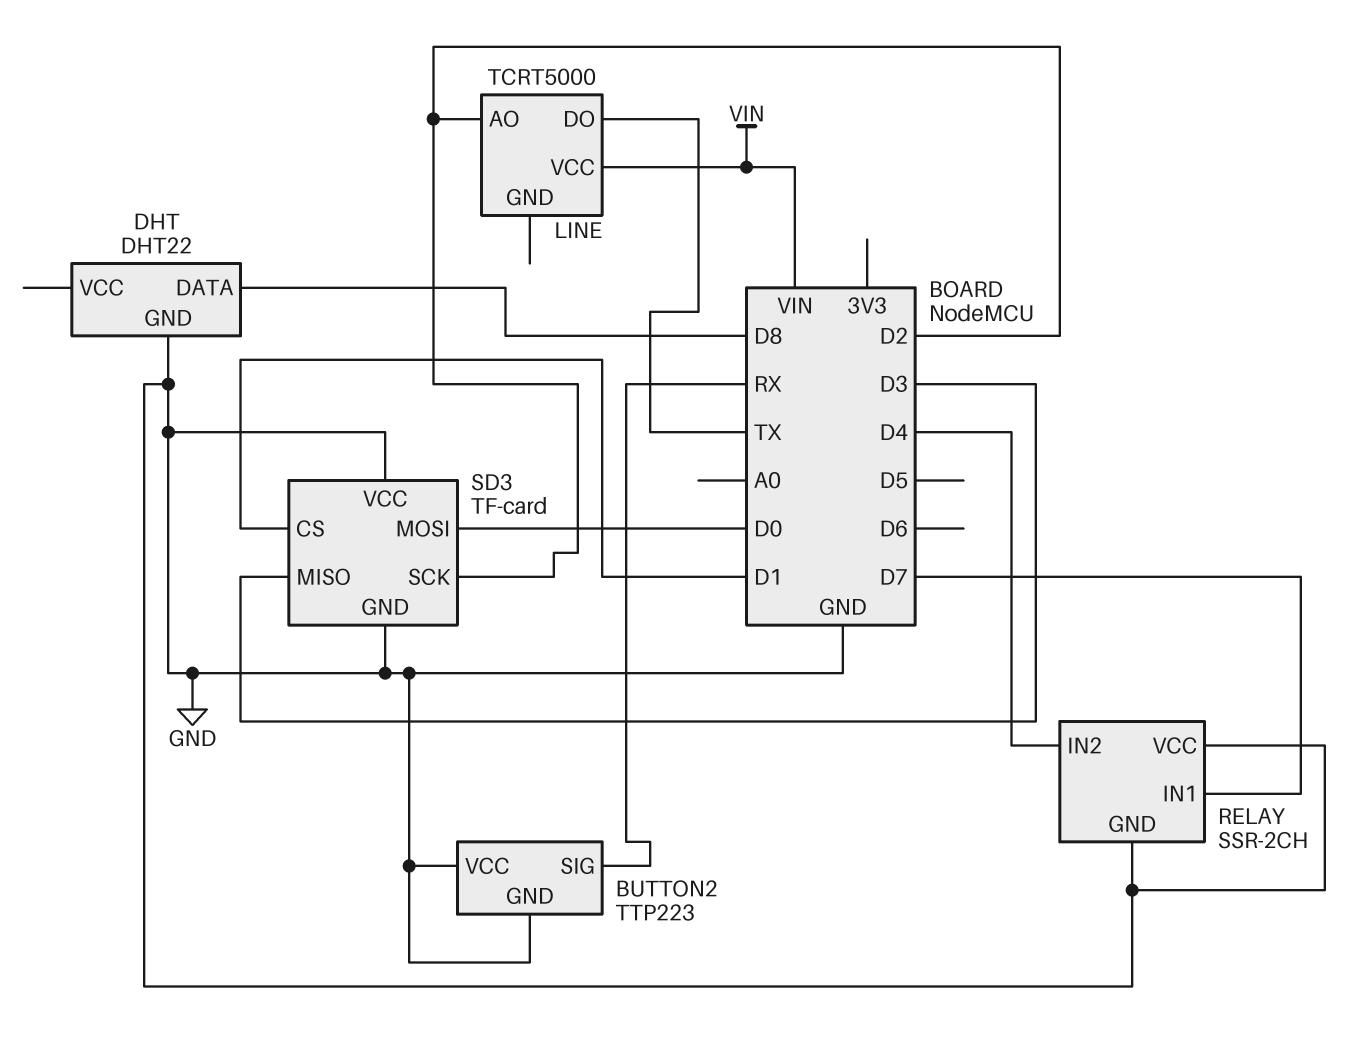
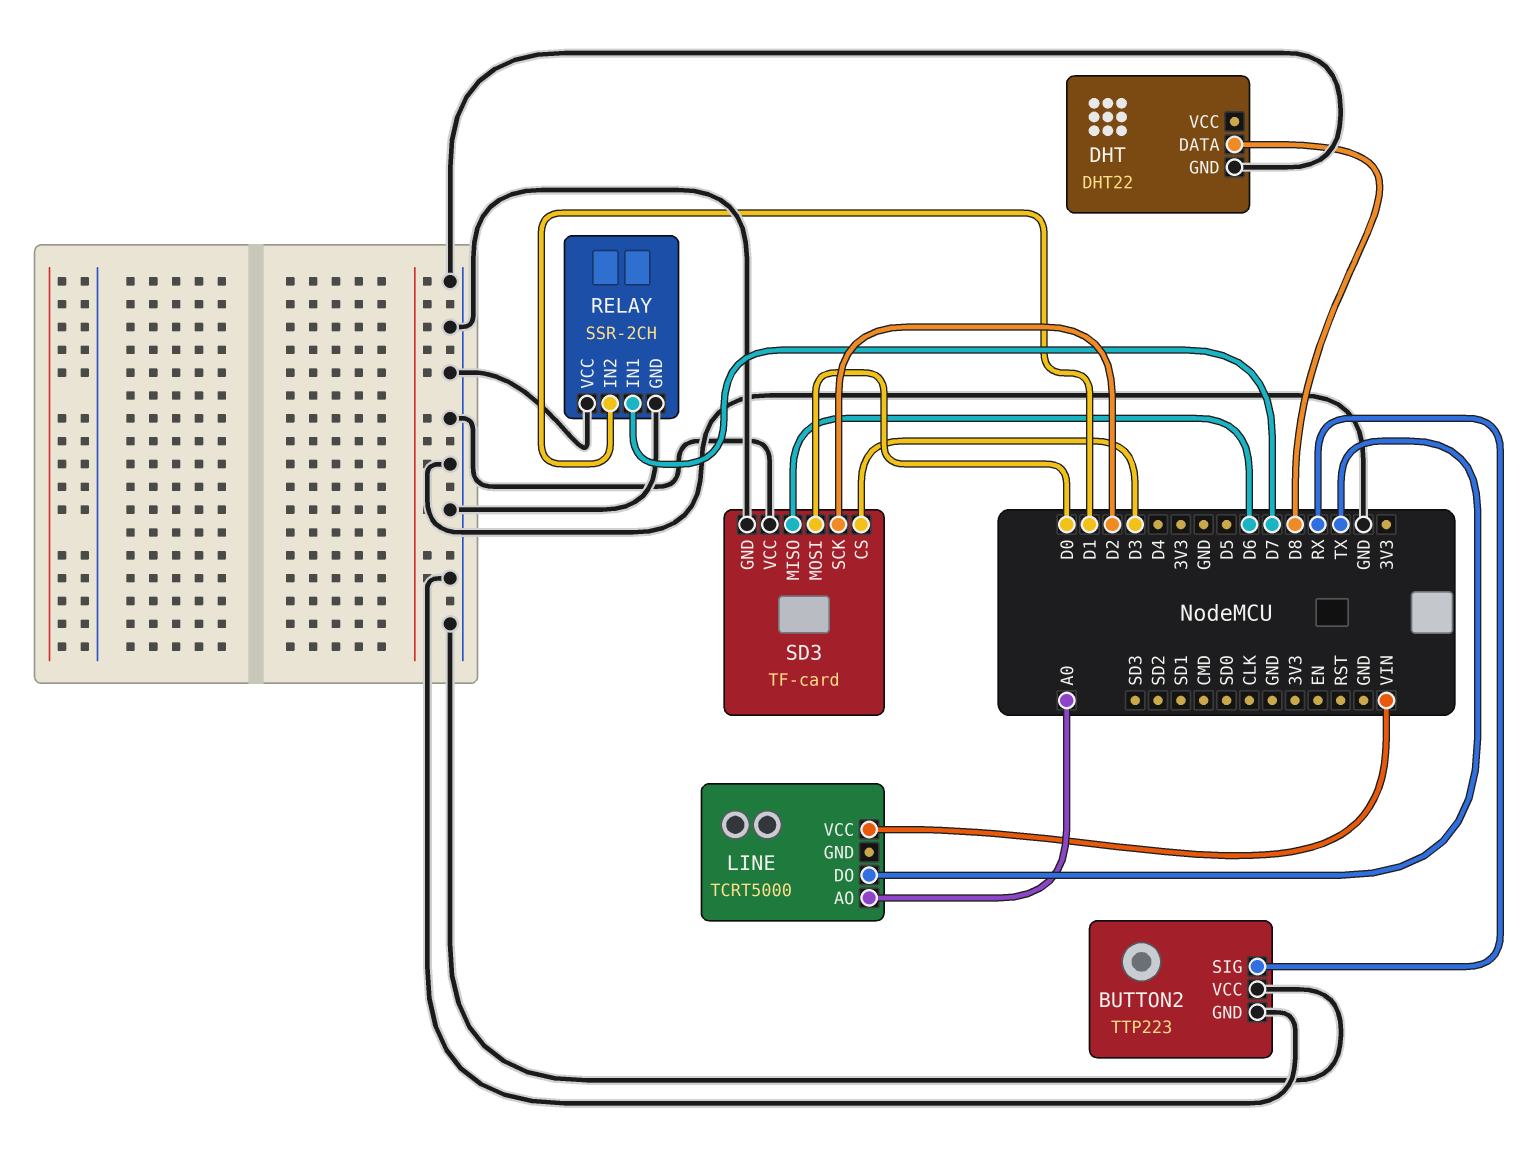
LINE pin AO: D2 -> A0
RELAY pin IN2: D4 -> D1
SD3 pin CS: D1 -> D3
SD3 pin MISO: D3 -> D6

